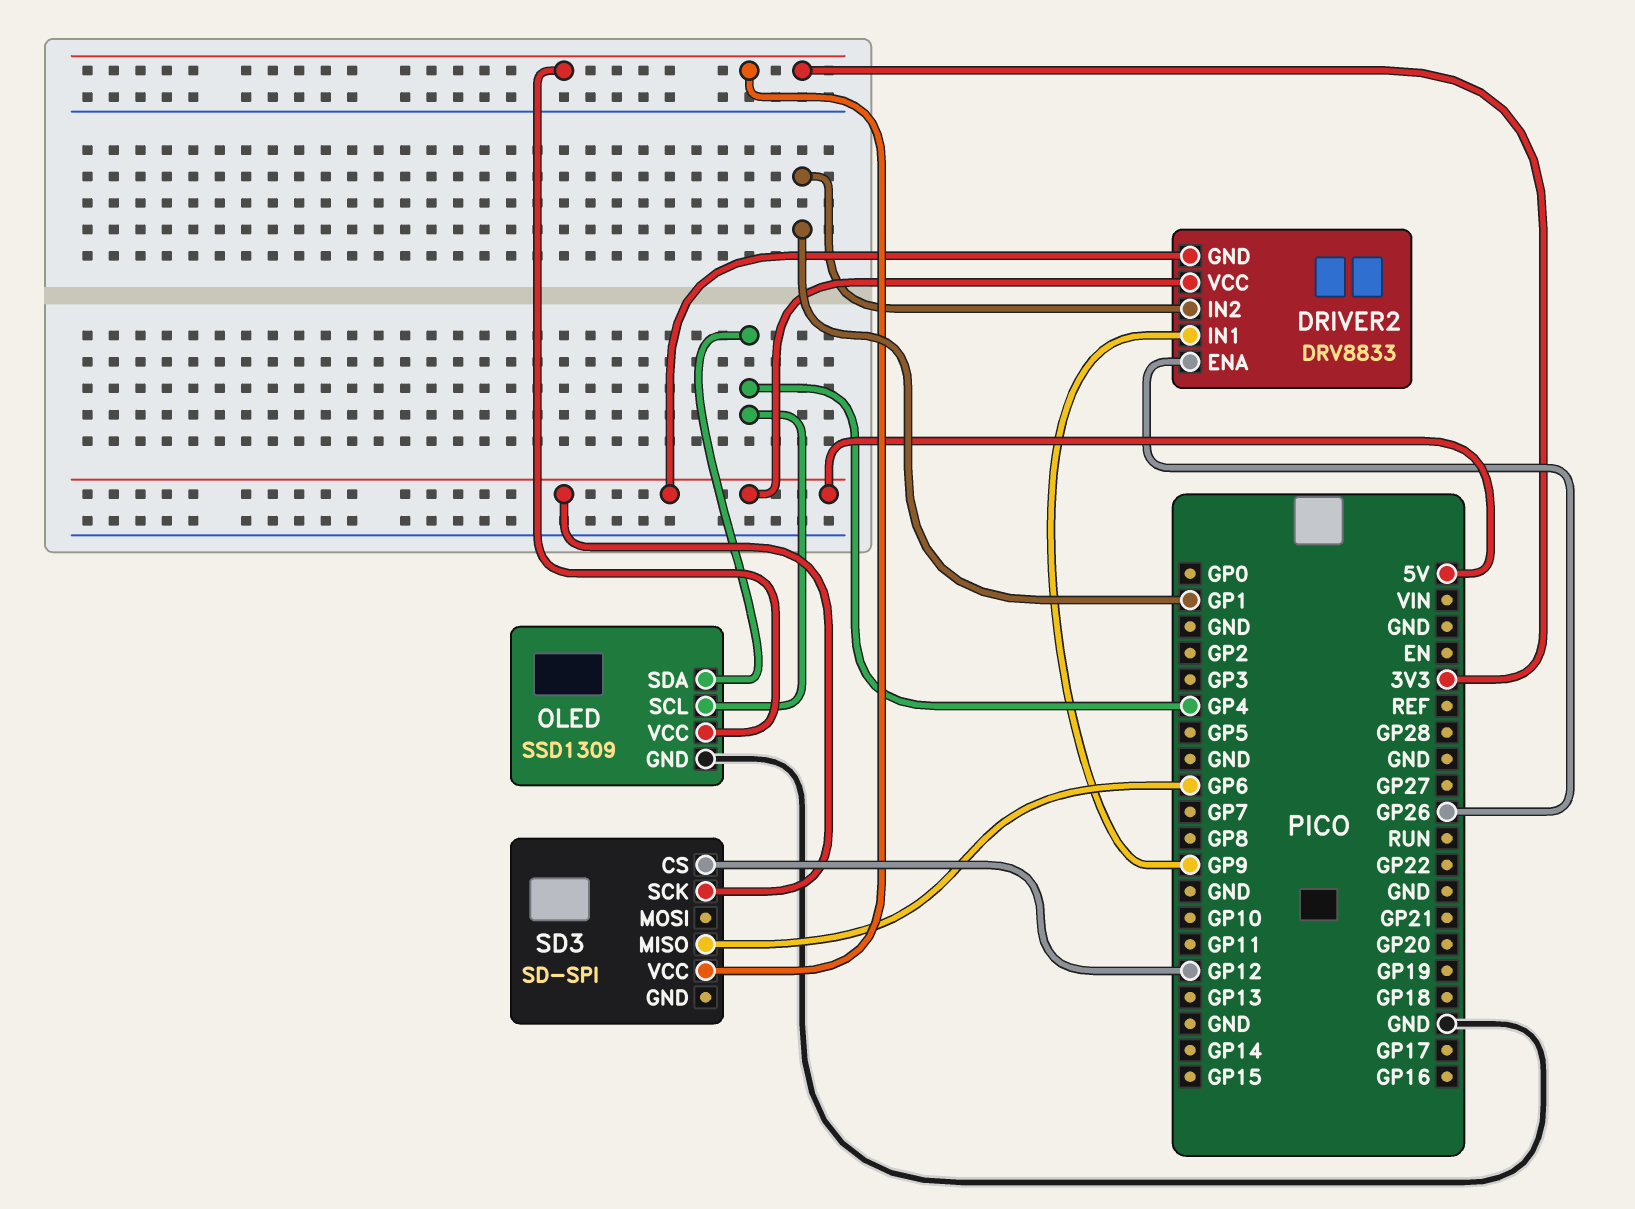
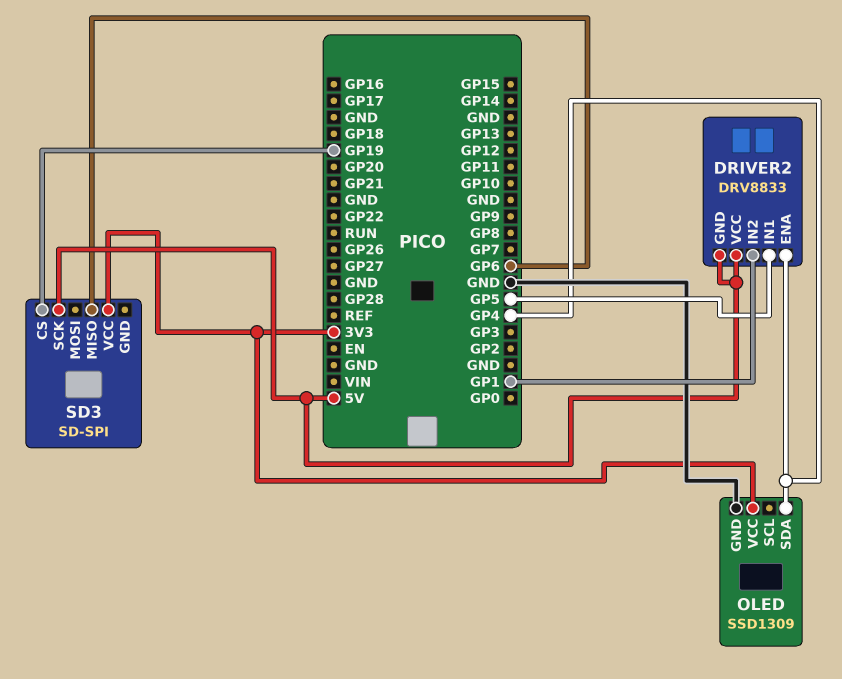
DRIVER2 pin ENA: GP26 -> GP4
DRIVER2 pin IN1: GP9 -> GP5
OLED pin SCL: GP4 -> none
SD3 pin CS: GP12 -> GP19

